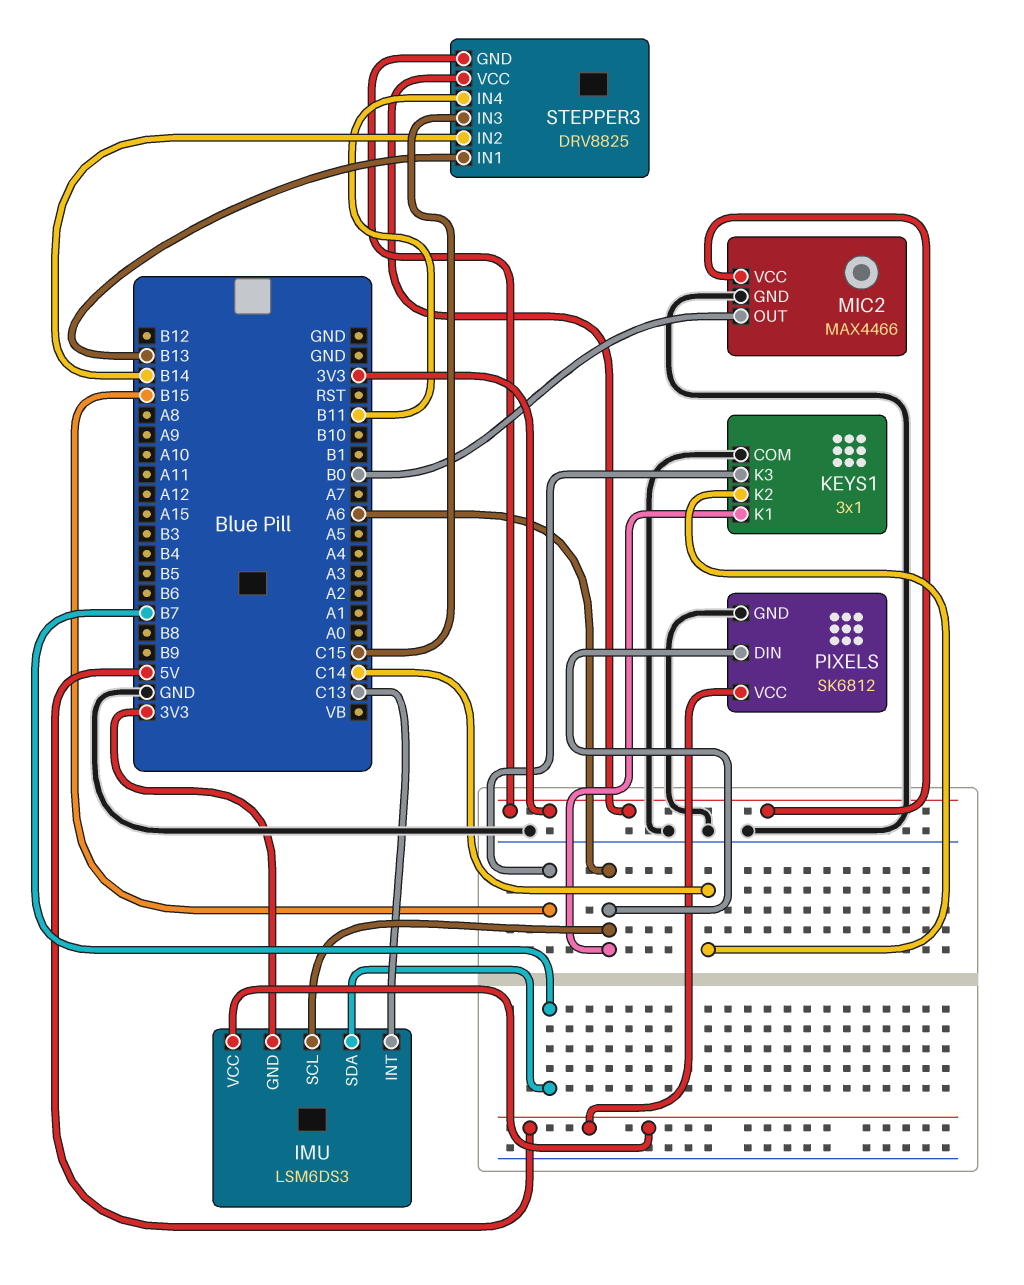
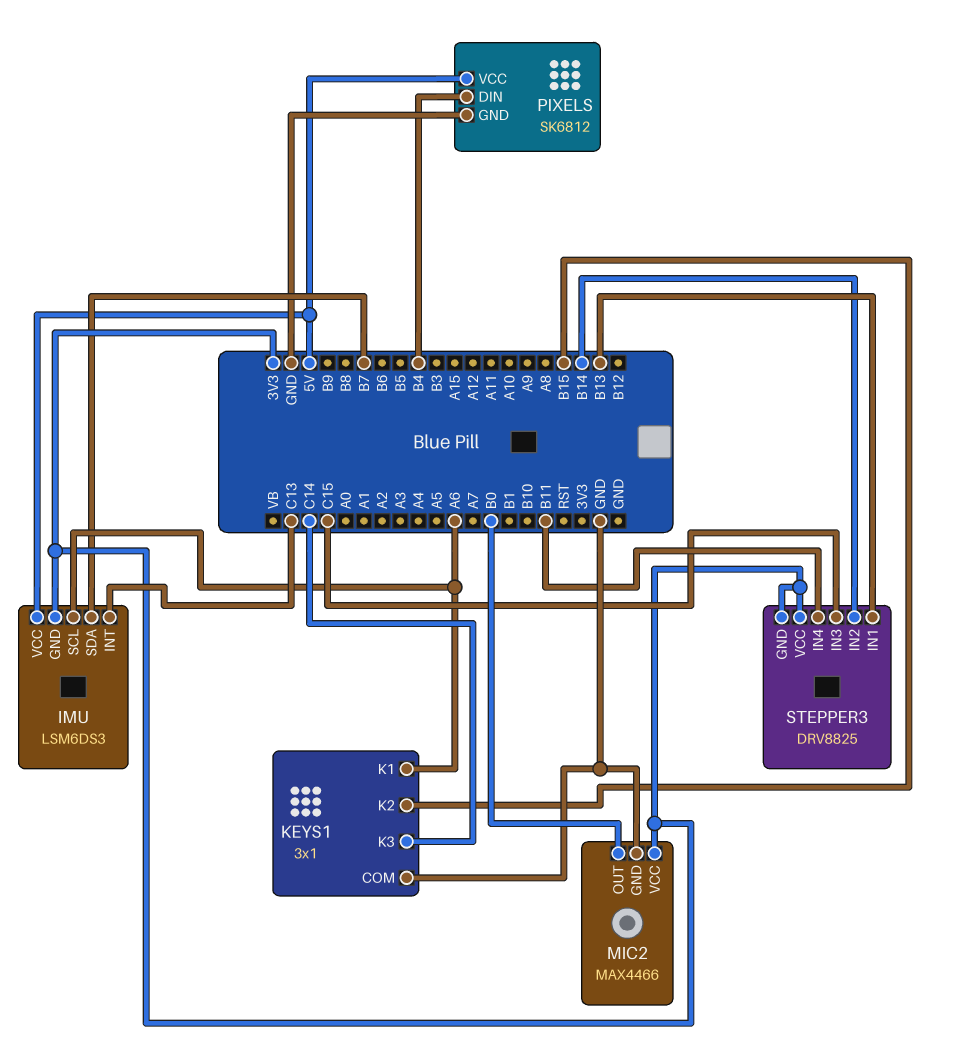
KEYS1 pin K2: C14 -> B15
KEYS1 pin K3: B15 -> C14
PIXELS pin DIN: A6 -> B4

